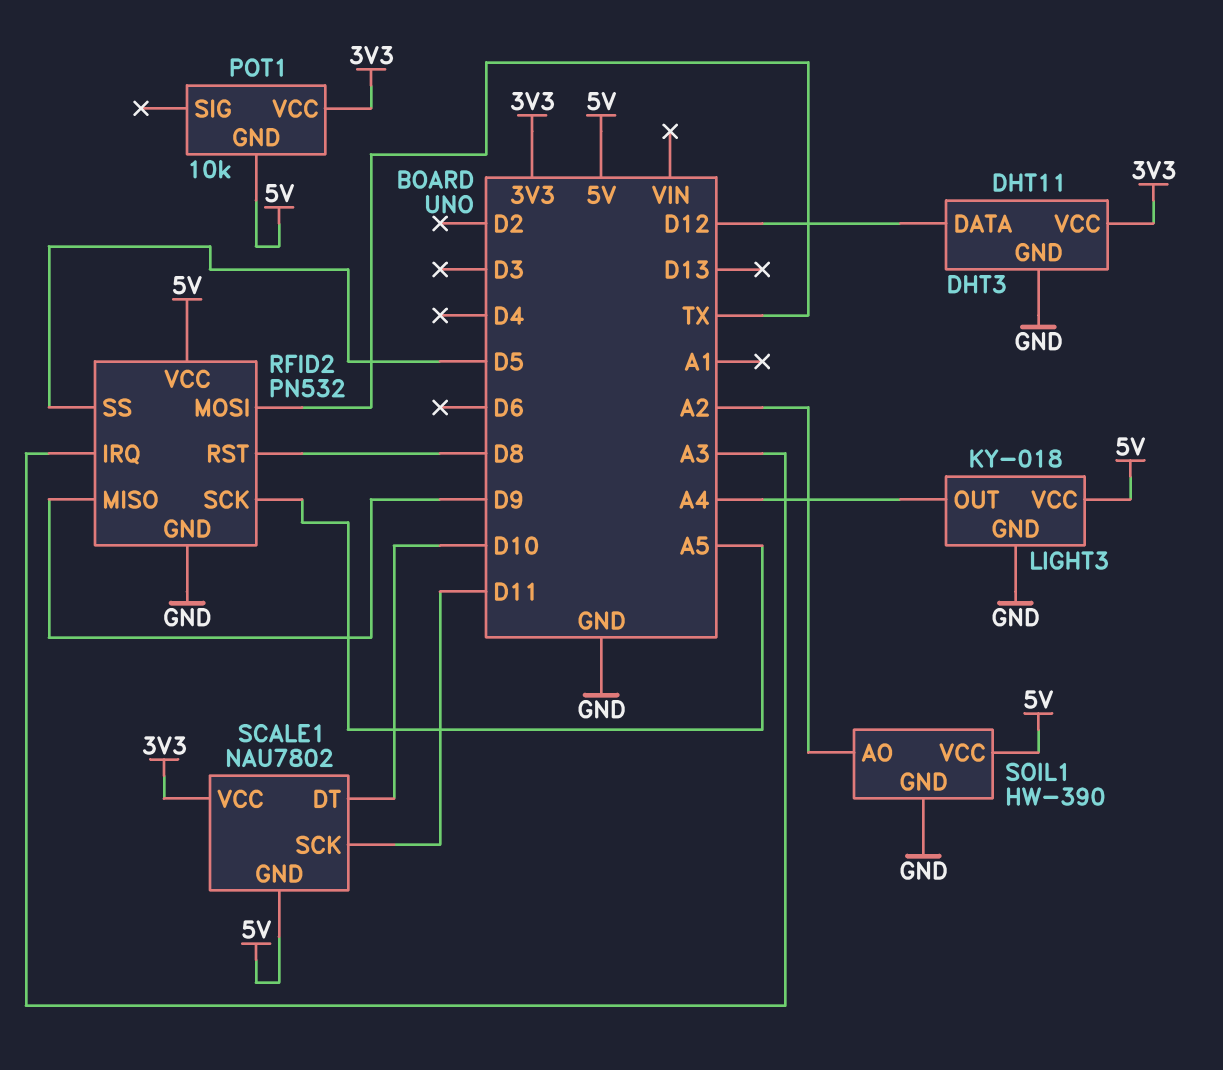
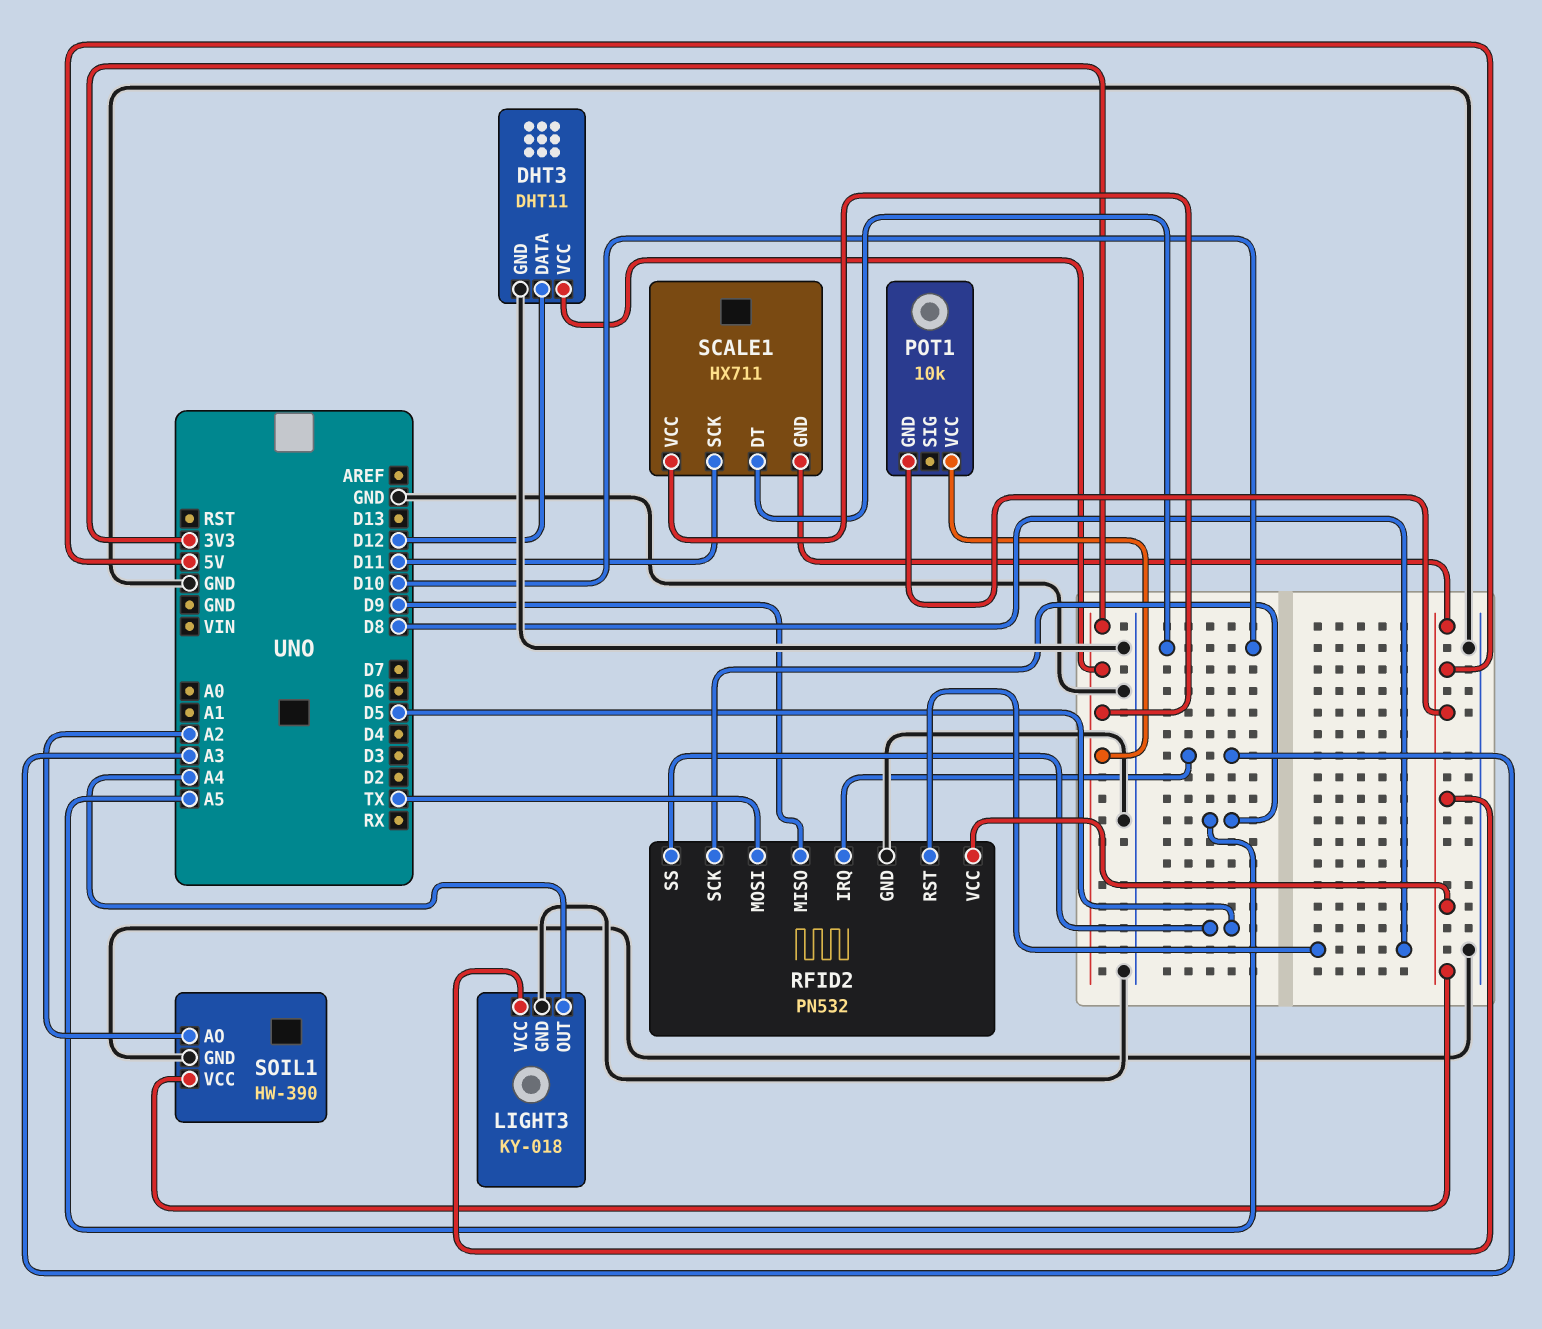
SCALE1: NAU7802 -> HX711

